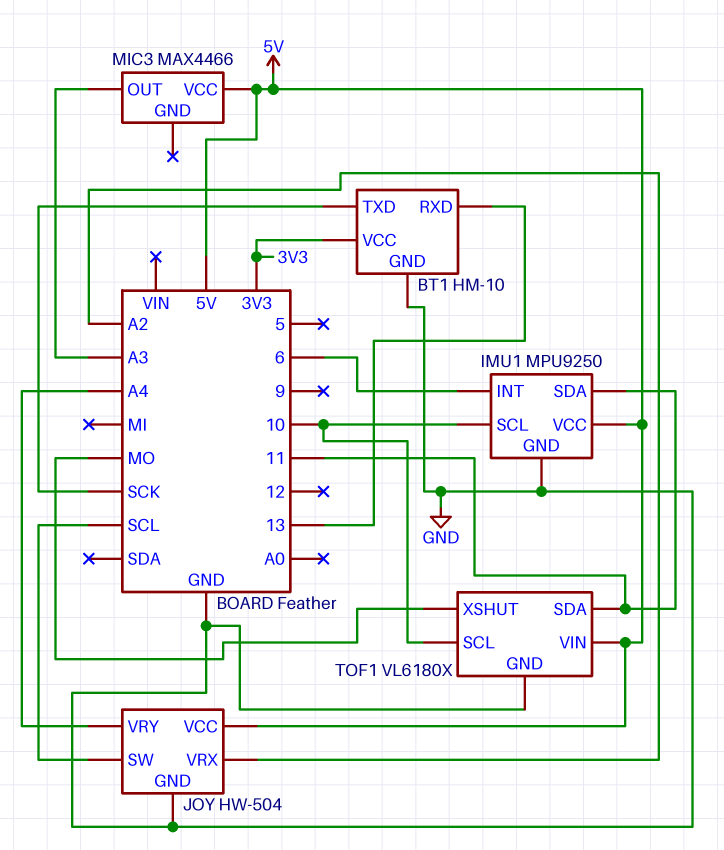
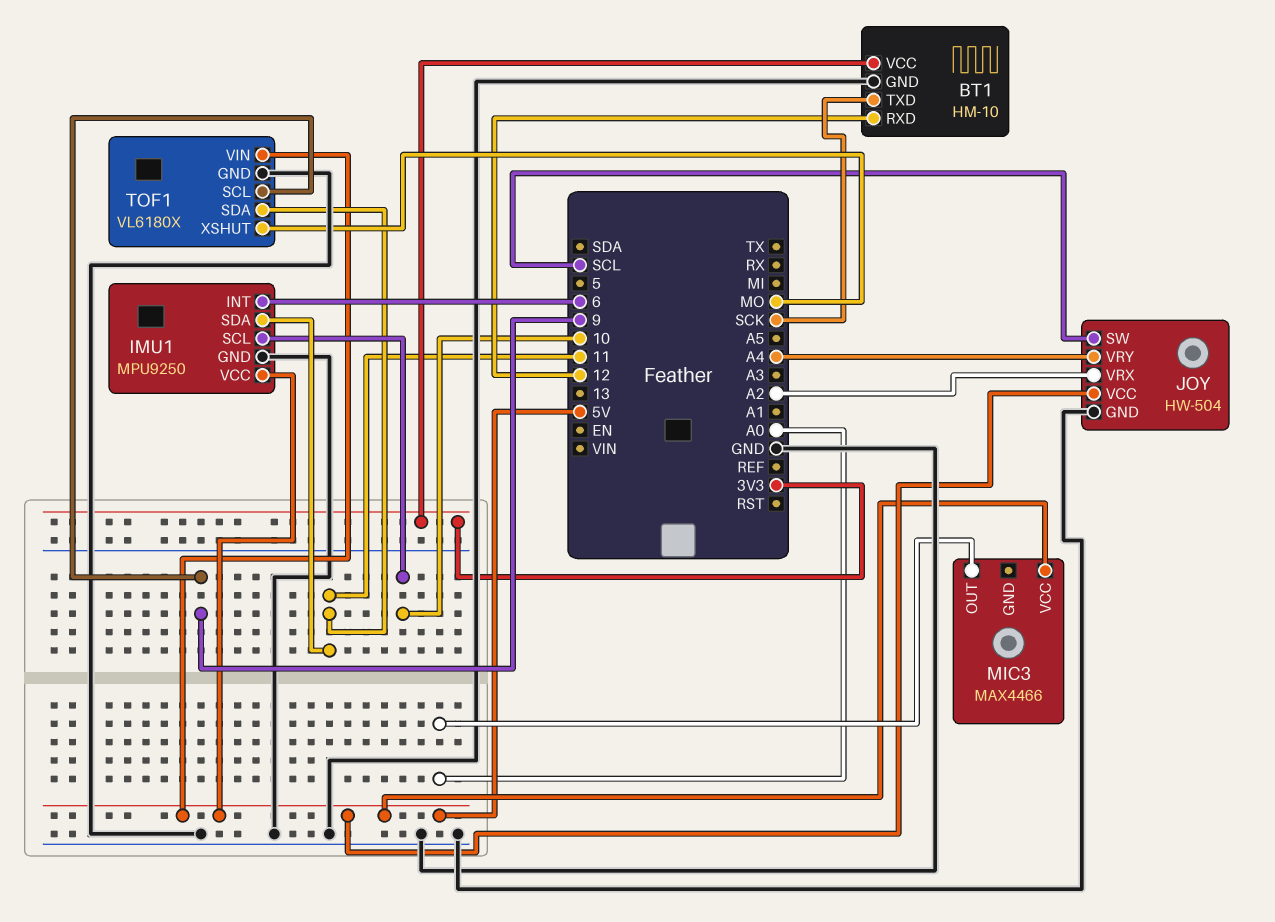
BT1 pin RXD: 13 -> 12
MIC3 pin OUT: A3 -> A0
TOF1 pin SCL: 10 -> 9

